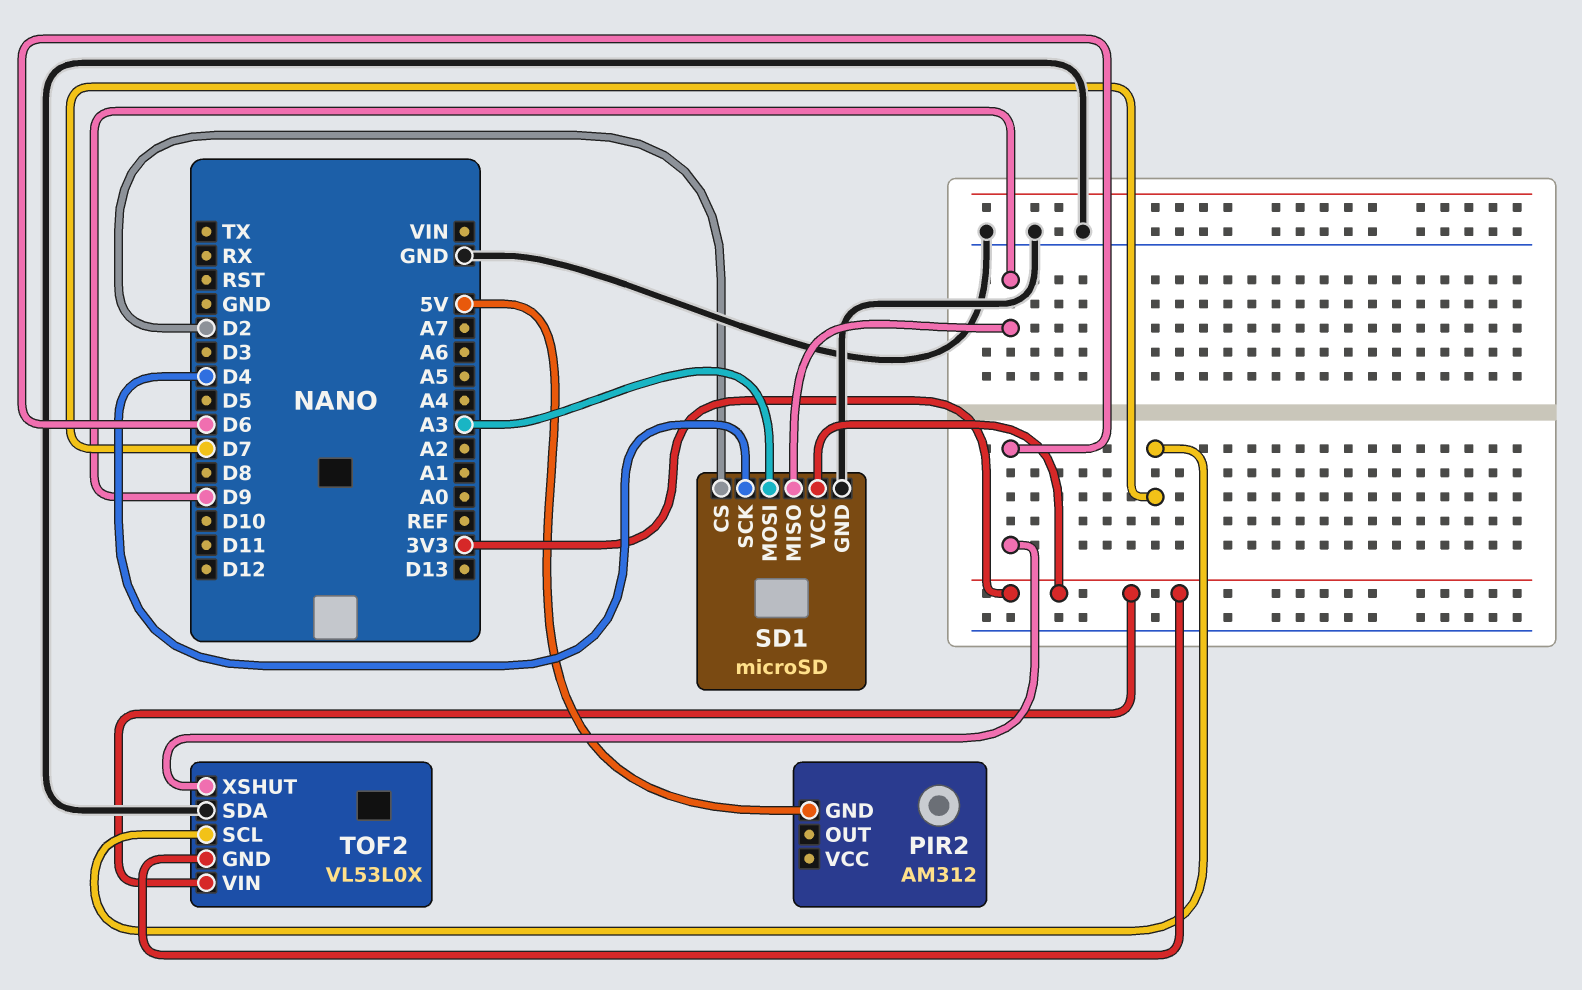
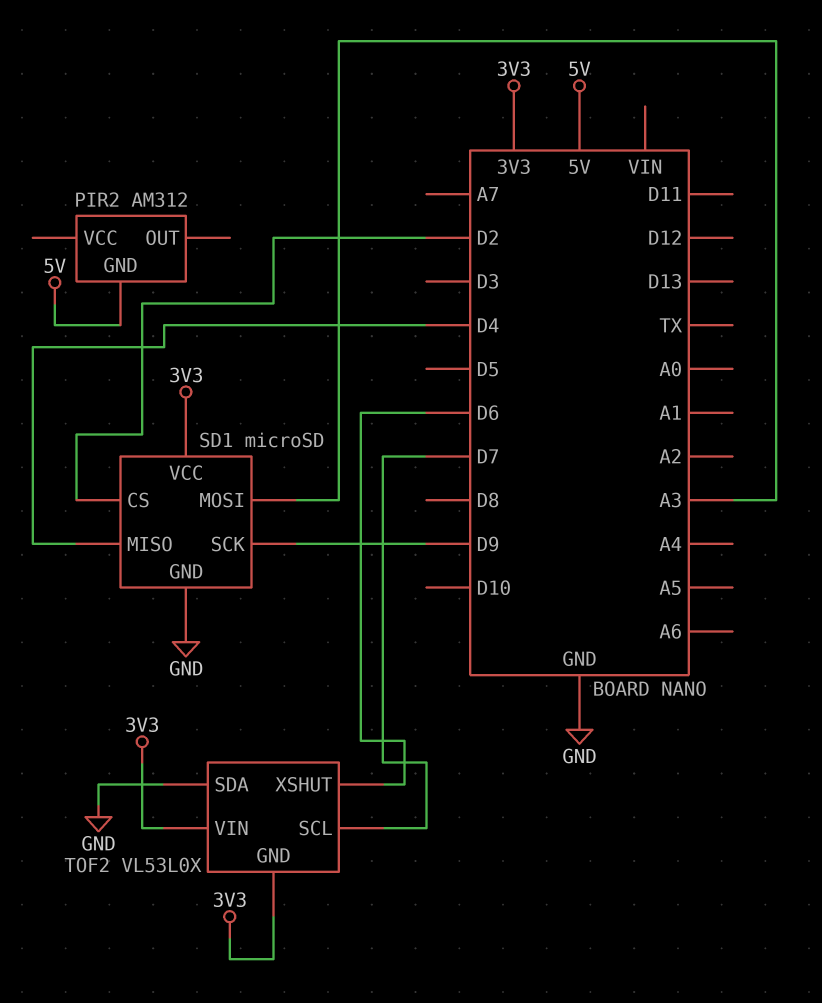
SD1 pin MISO: D9 -> D4
SD1 pin SCK: D4 -> D9

